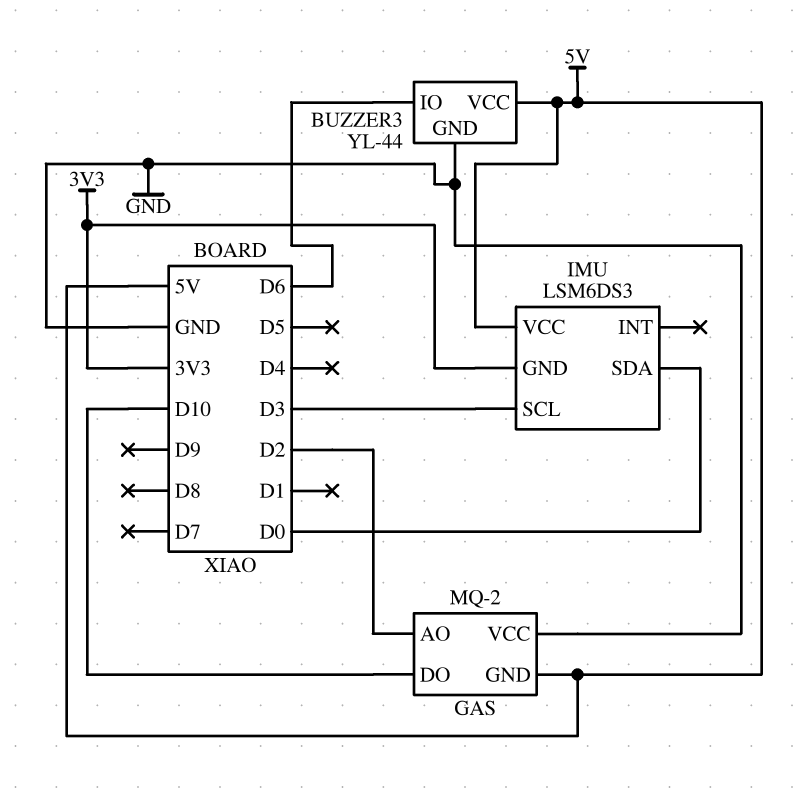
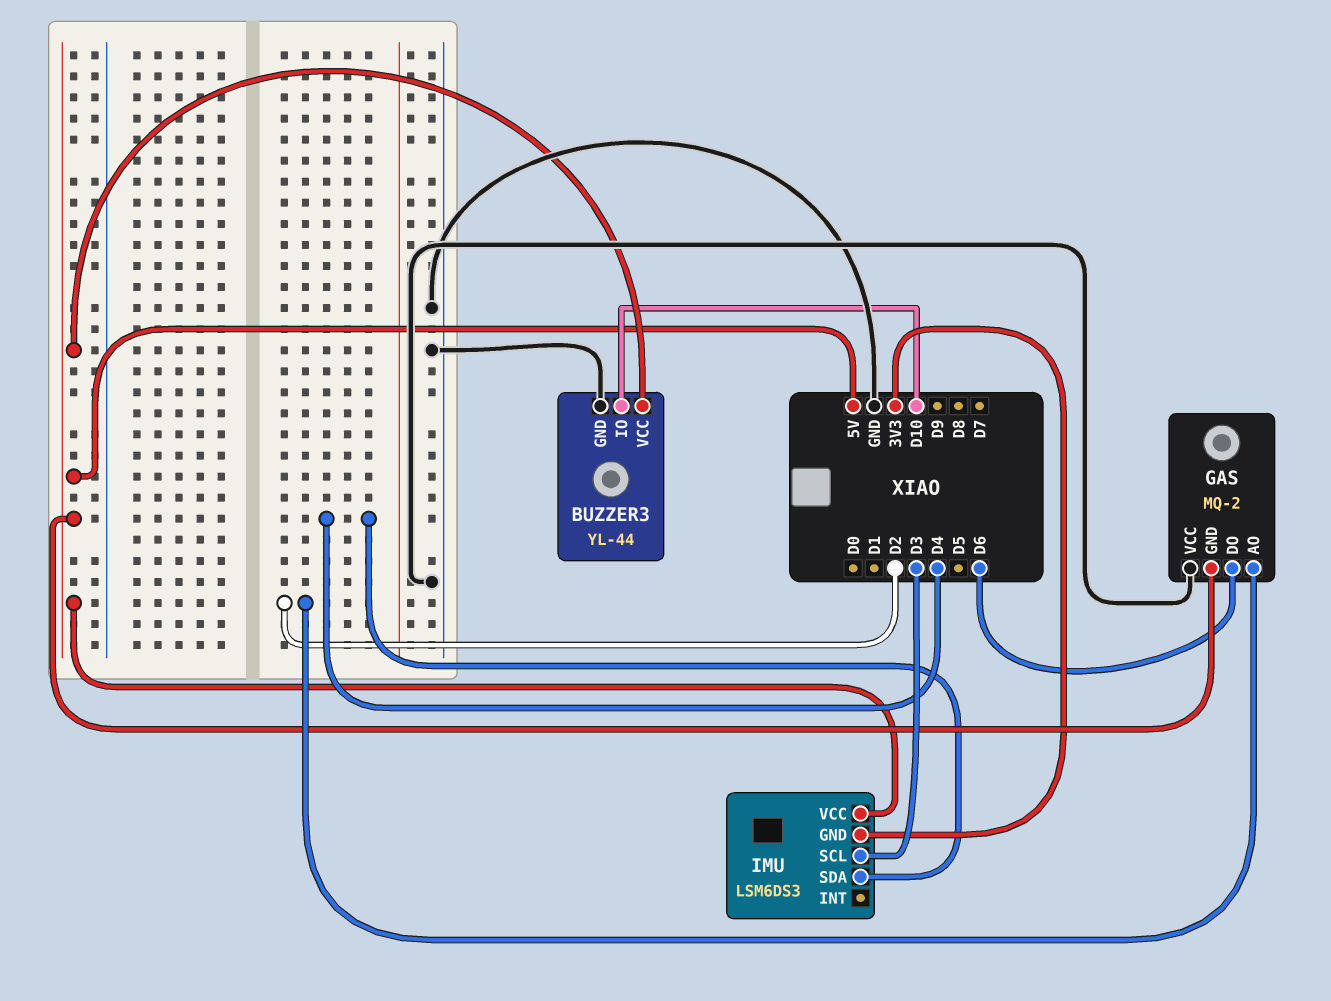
BUZZER3 pin IO: D6 -> D10
GAS pin DO: D10 -> D6
IMU pin SDA: D0 -> D4

